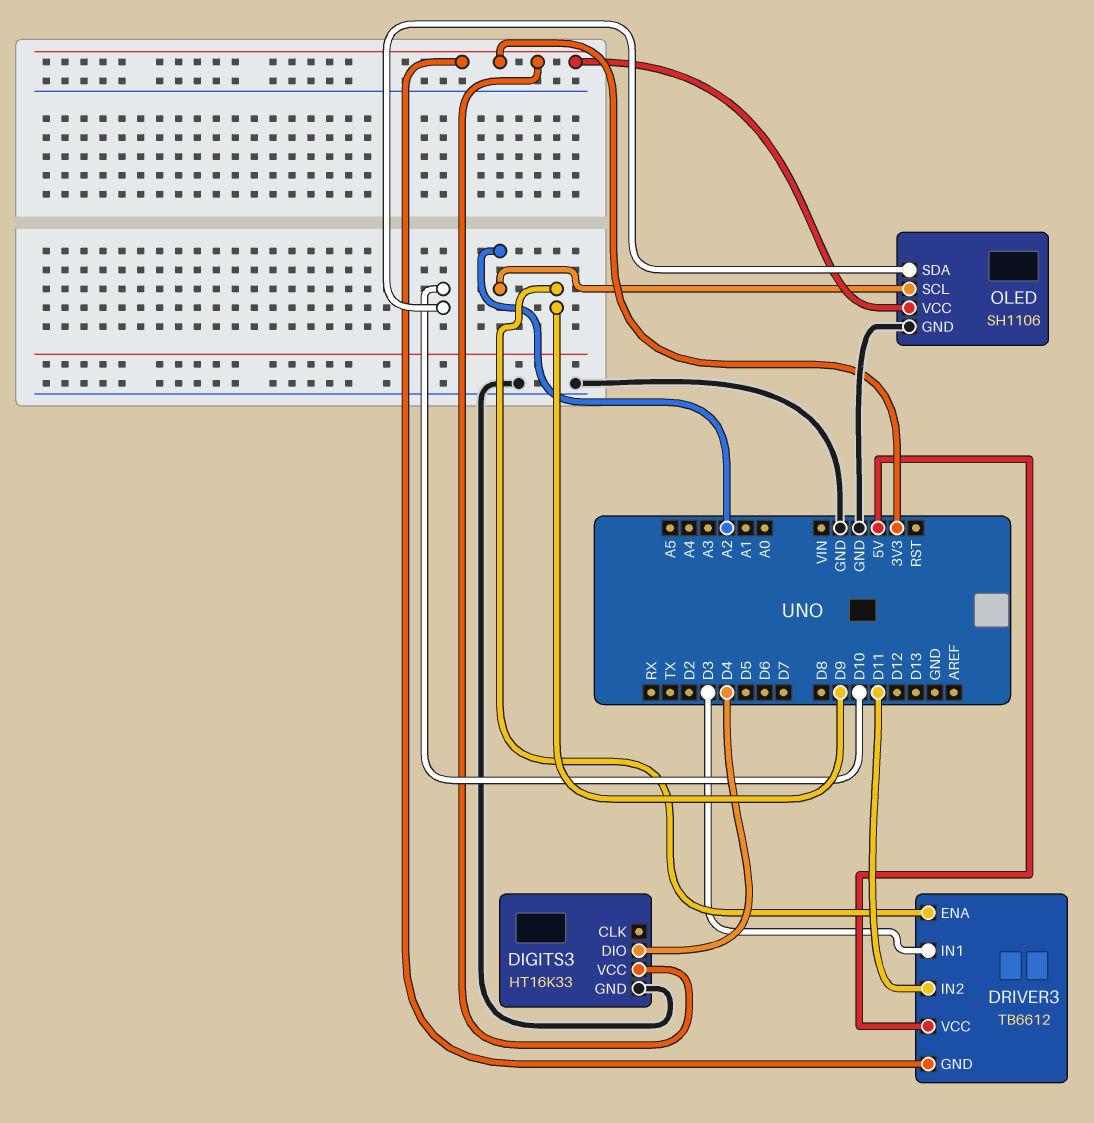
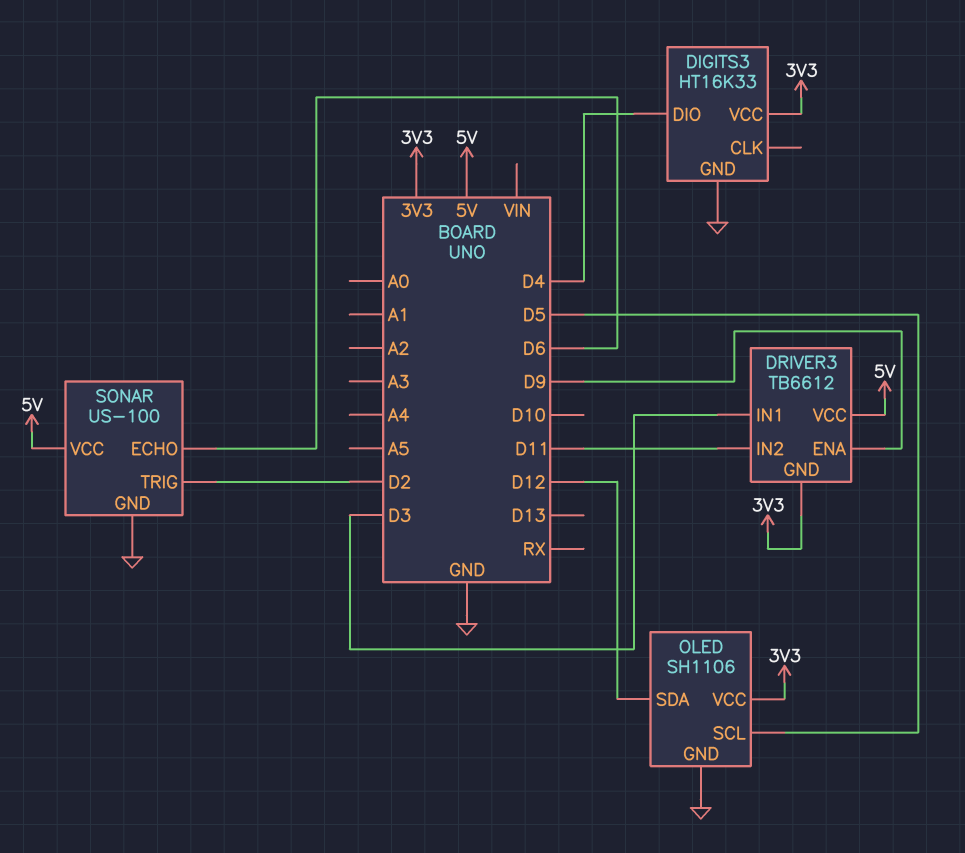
OLED pin SCL: A2 -> D5
OLED pin SDA: D10 -> D12
SONAR: none -> US-100
SONAR pin ECHO: none -> D6
SONAR pin GND: none -> GND
SONAR pin TRIG: none -> D2
SONAR pin VCC: none -> 5V

